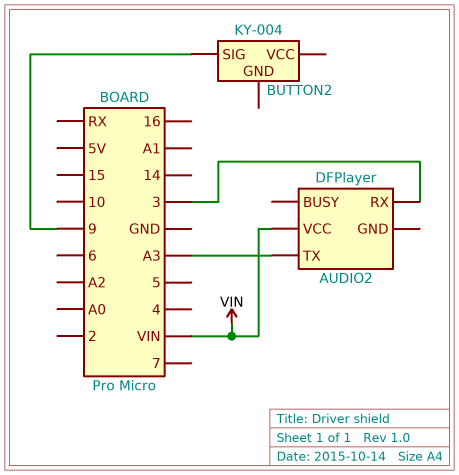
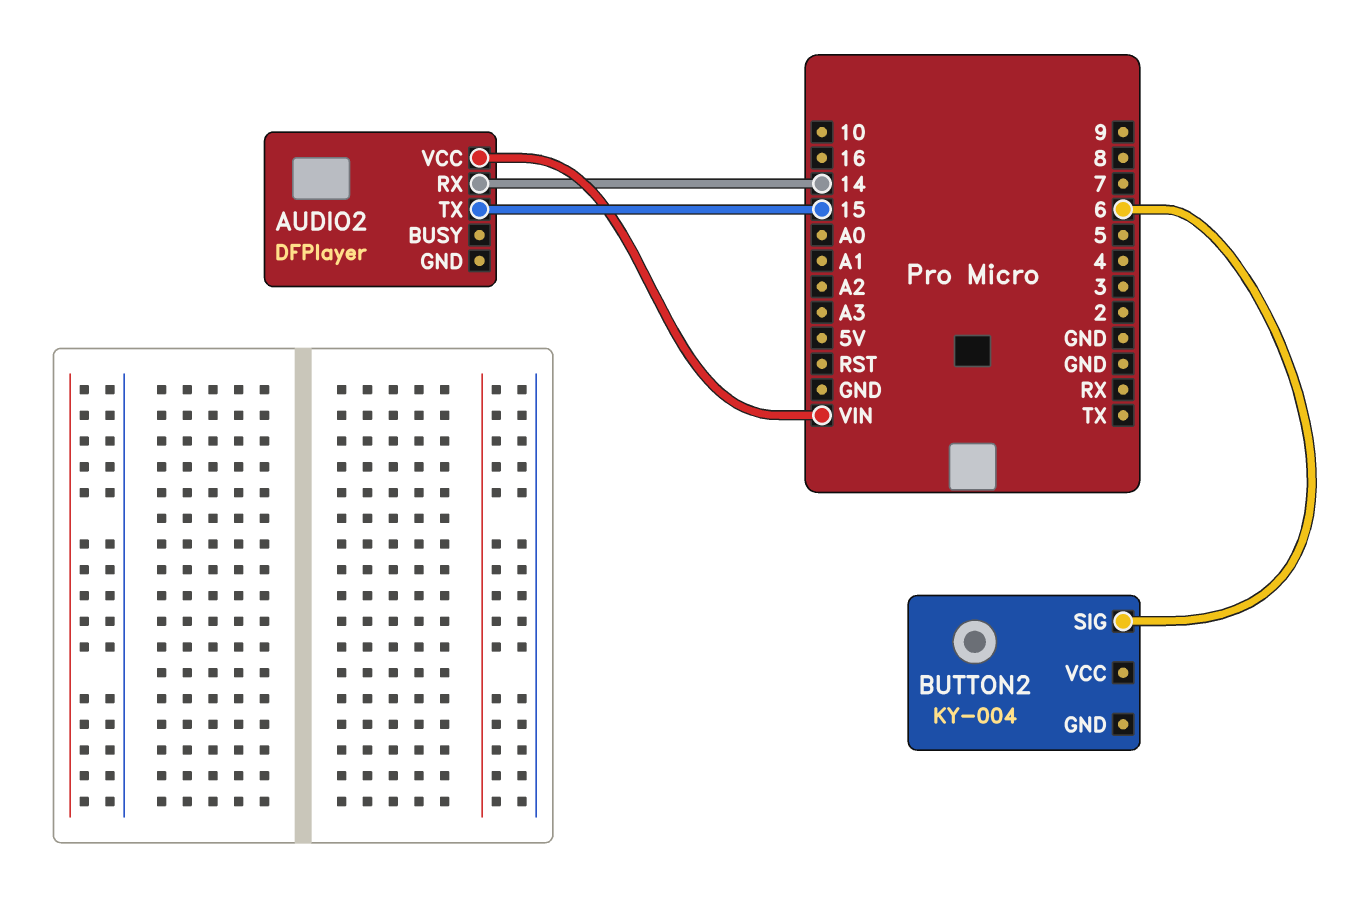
AUDIO2 pin RX: 3 -> 14
AUDIO2 pin TX: A3 -> 15
BUTTON2 pin SIG: 9 -> 6

